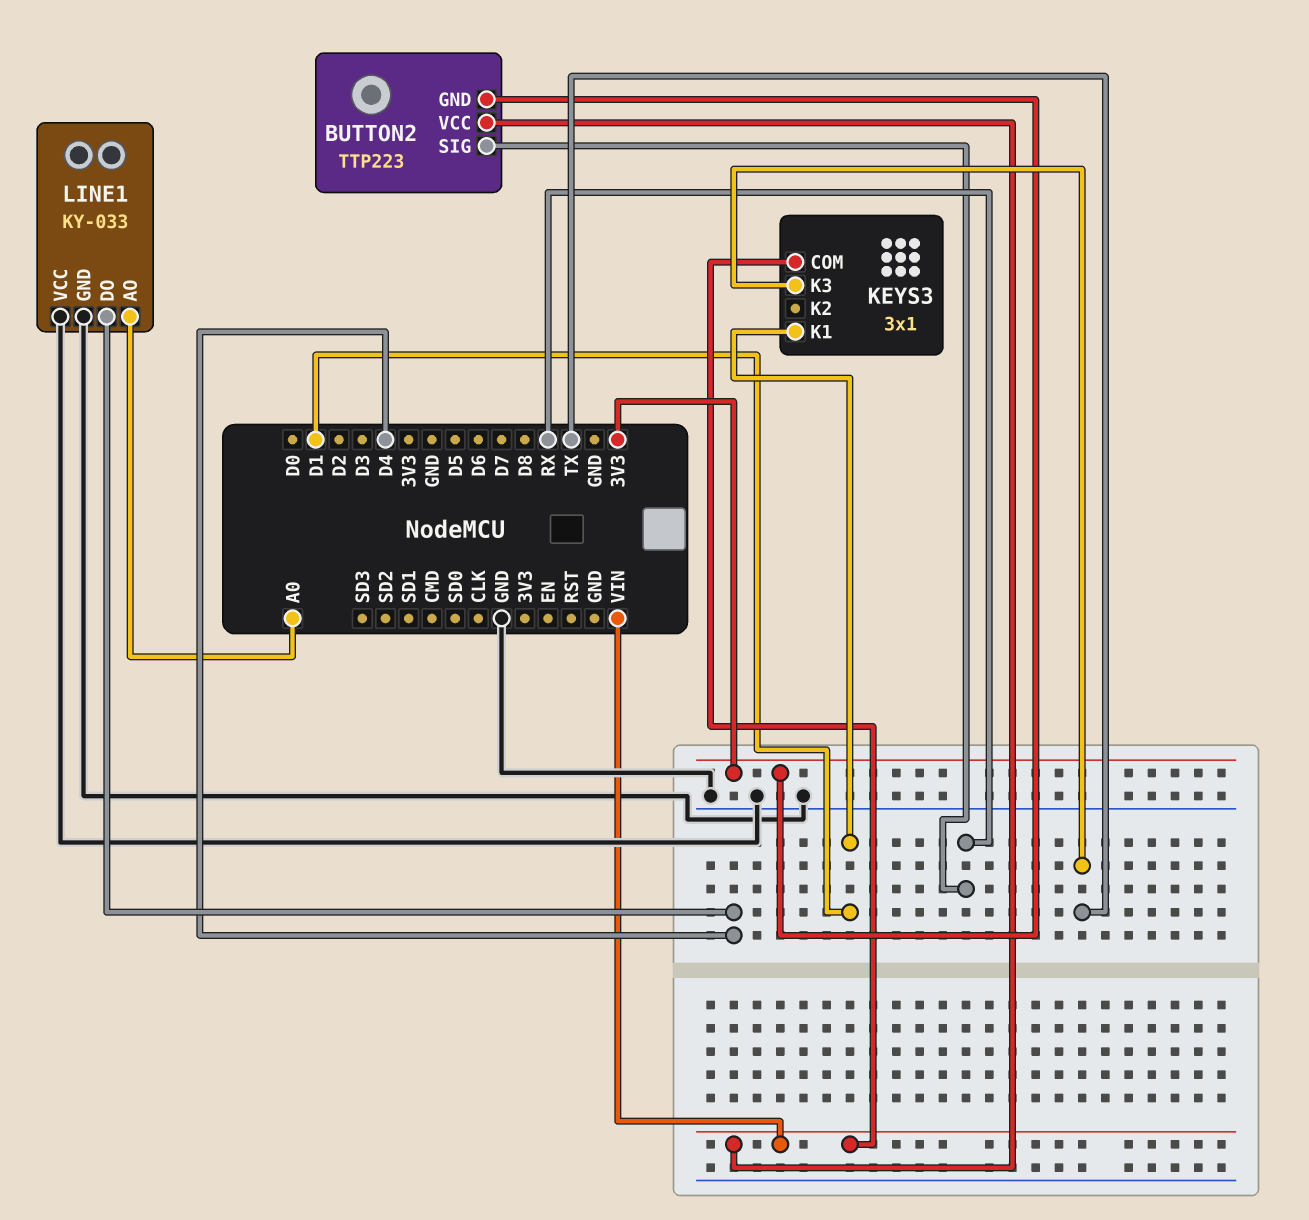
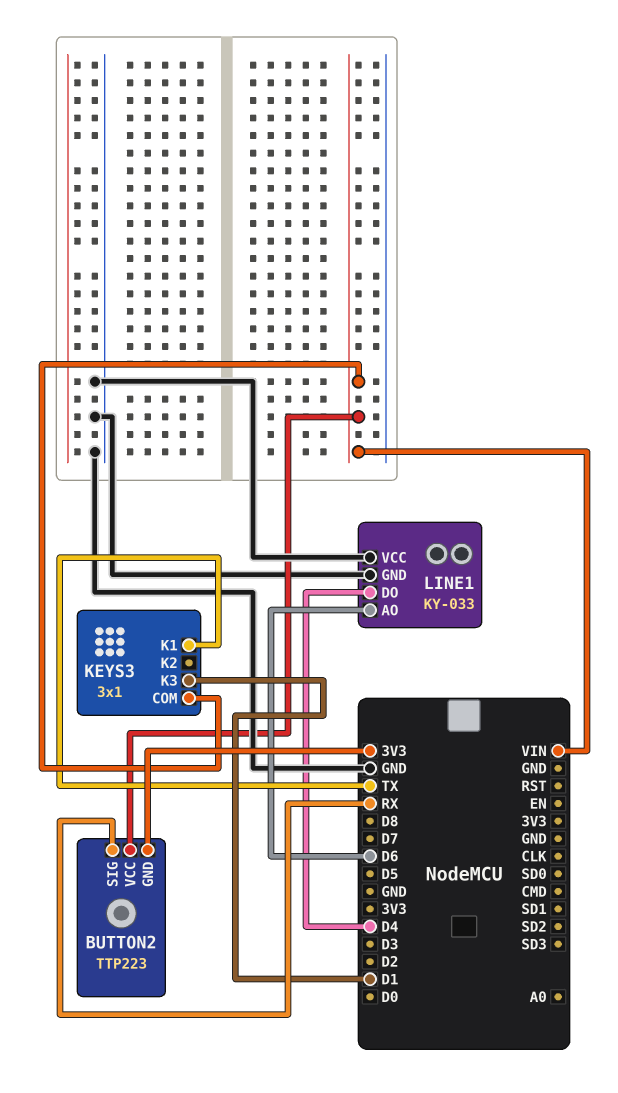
KEYS3 pin K1: D1 -> TX
KEYS3 pin K3: TX -> D1
LINE1 pin AO: A0 -> D6

